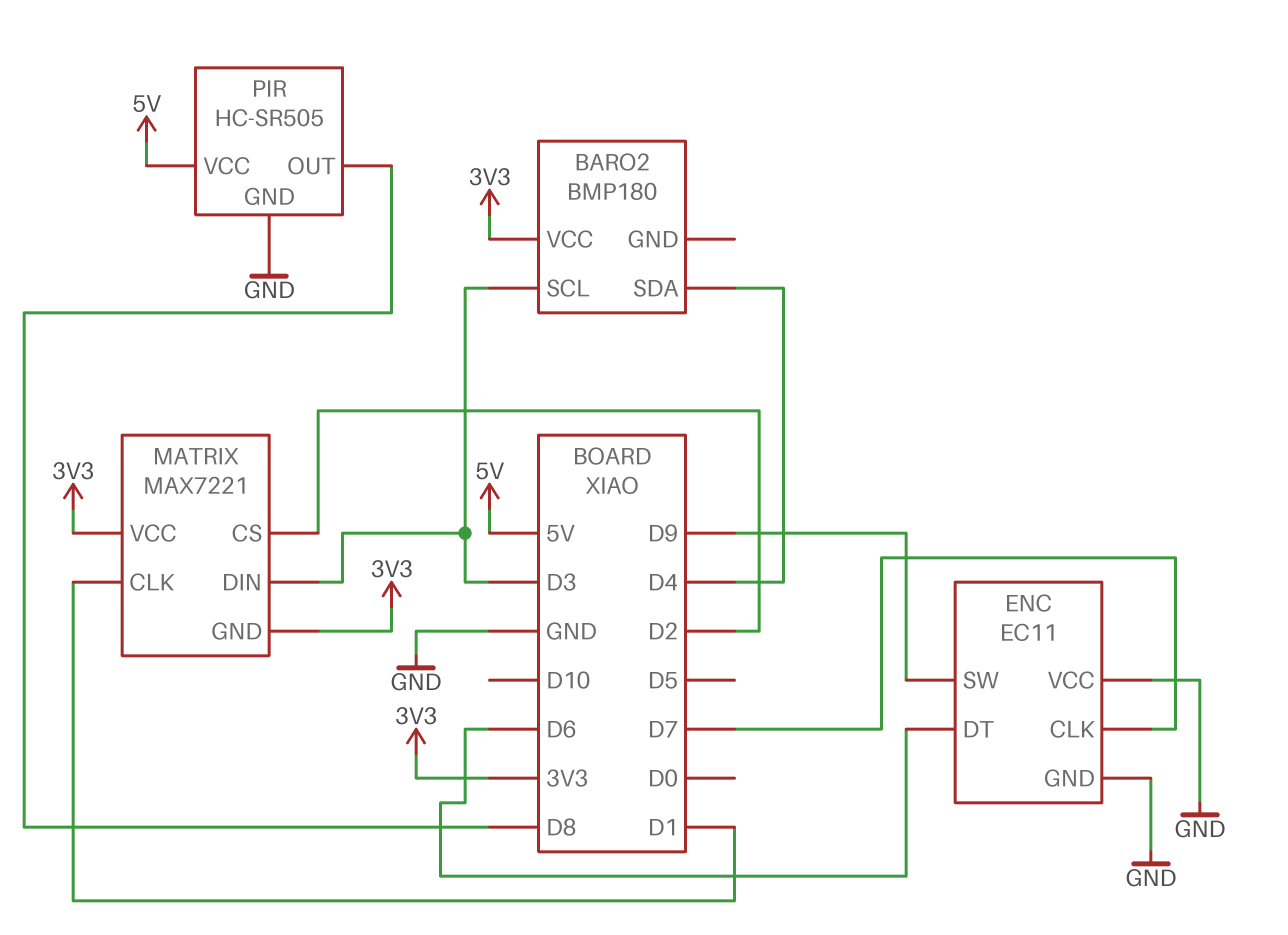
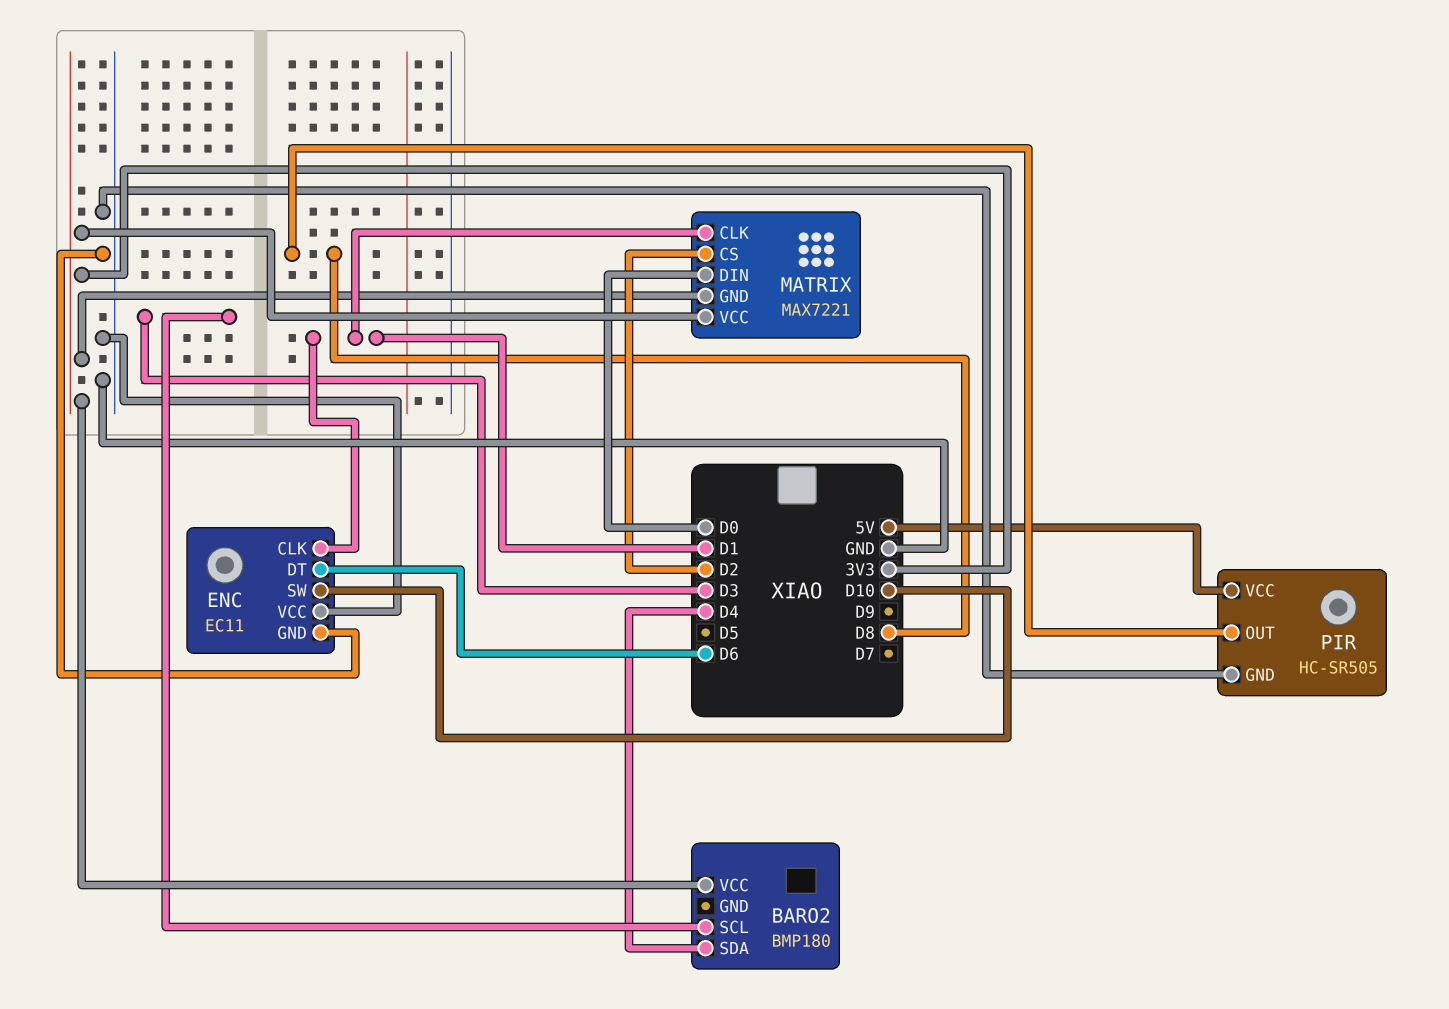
ENC pin CLK: D7 -> D1
ENC pin SW: D9 -> D10
MATRIX pin DIN: D3 -> D0

